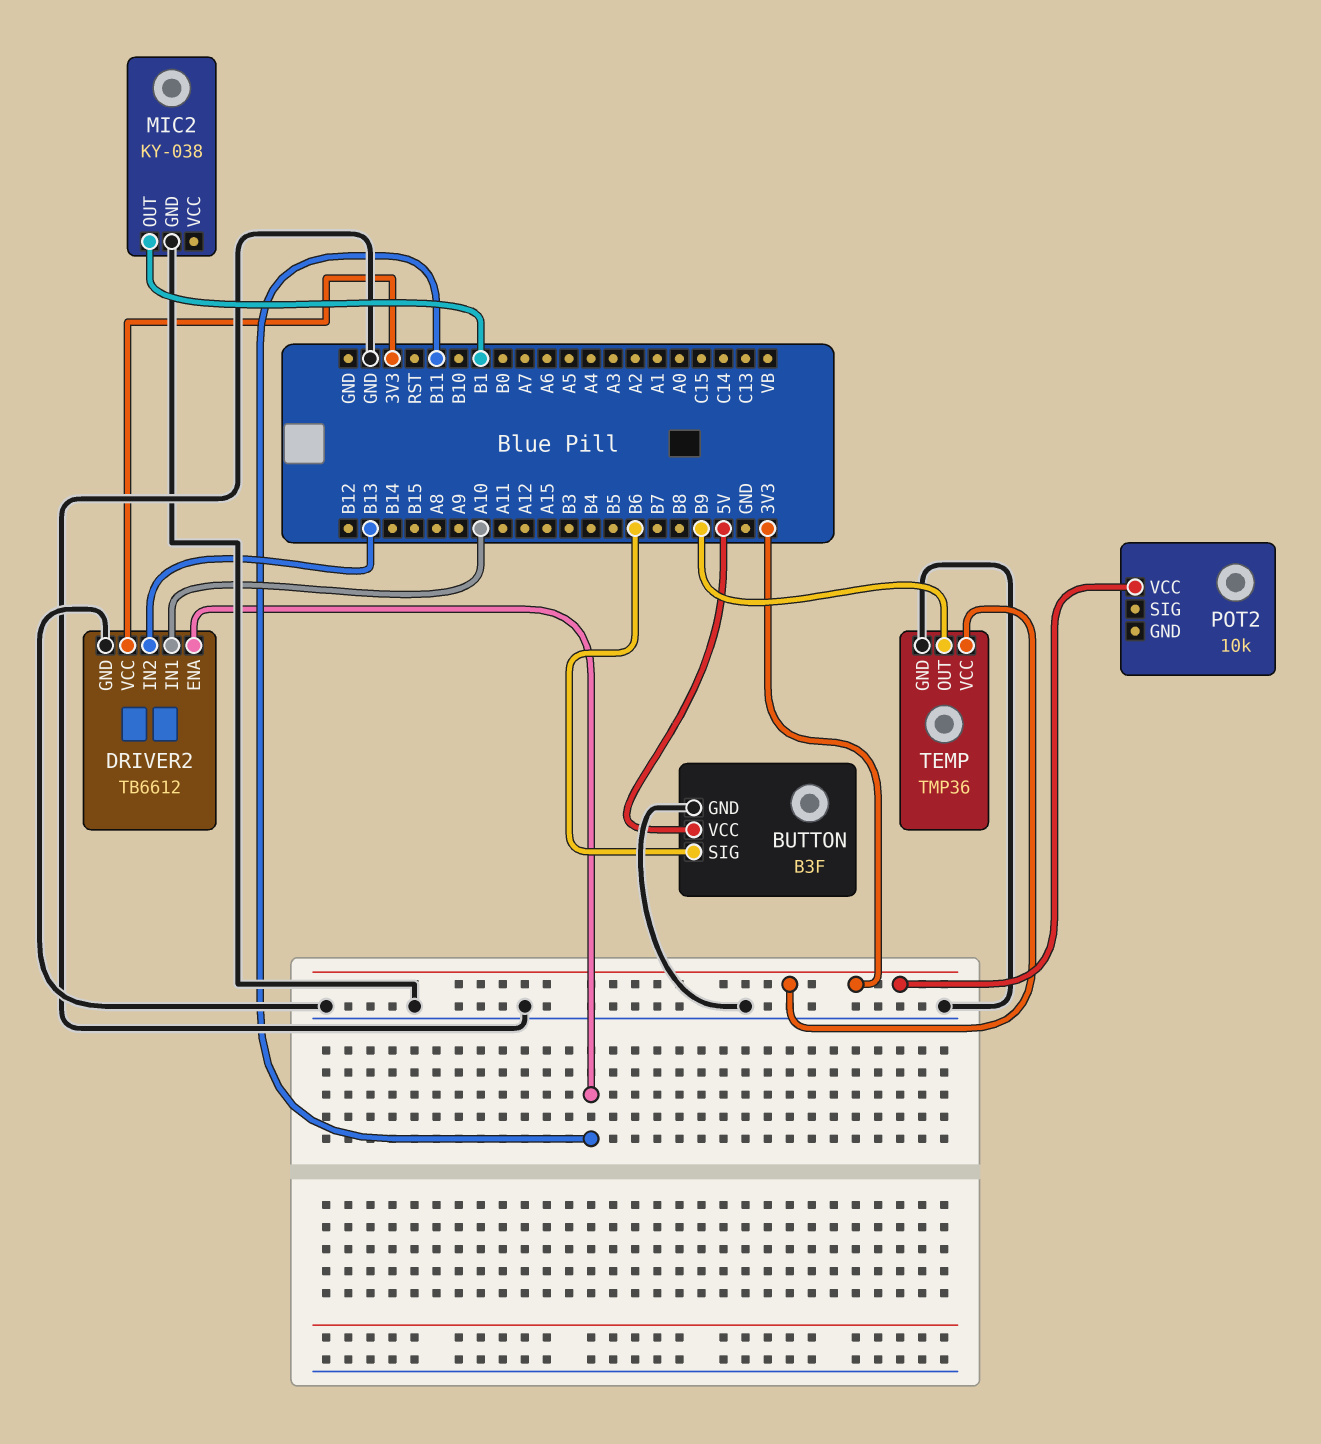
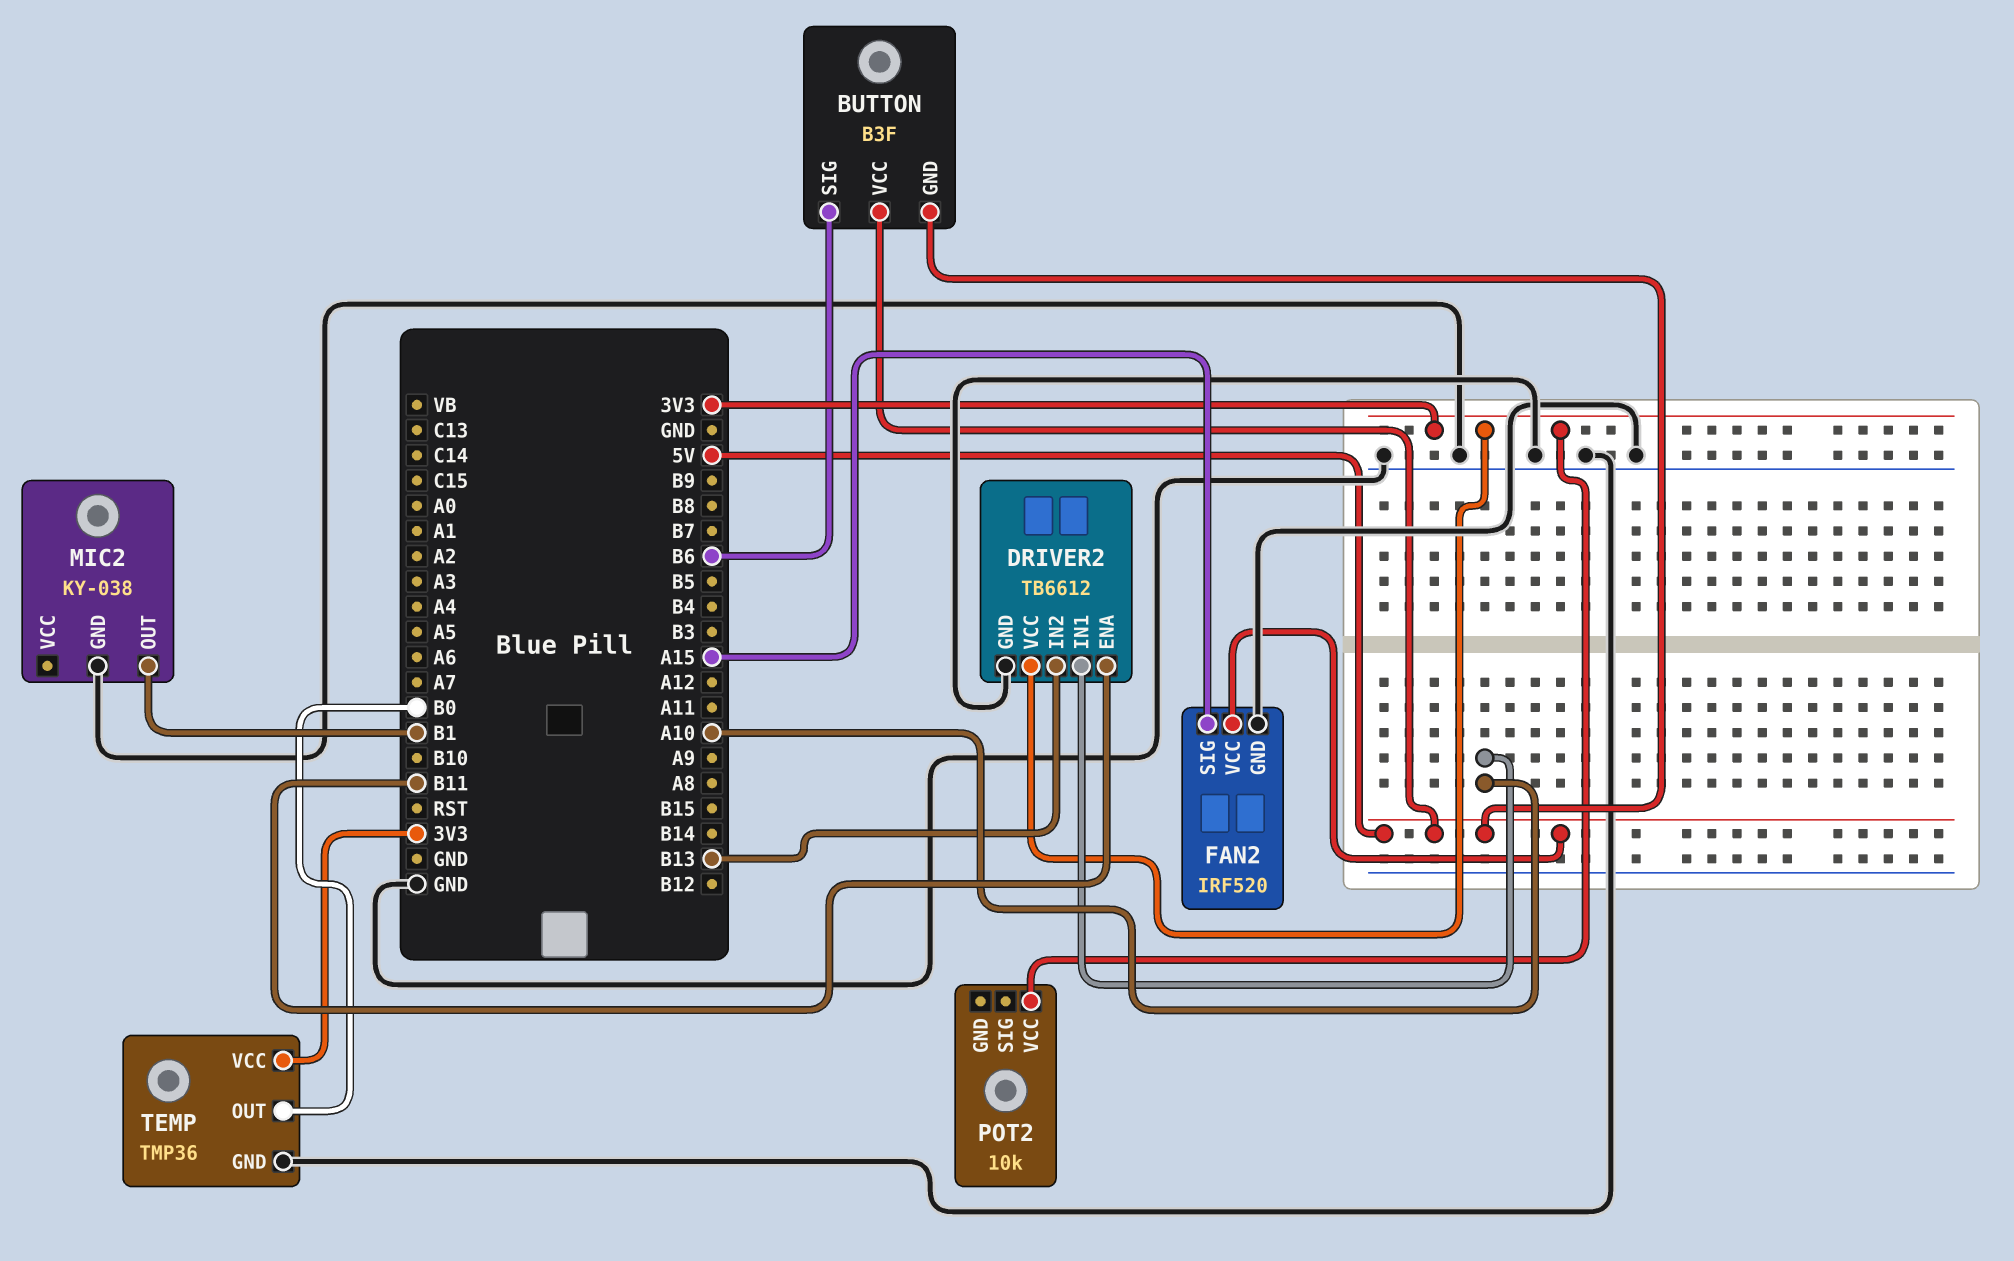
BUTTON pin GND: GND -> 5V
FAN2: none -> IRF520
FAN2 pin GND: none -> GND
FAN2 pin SIG: none -> A15
FAN2 pin VCC: none -> 5V
TEMP pin OUT: B9 -> B0

